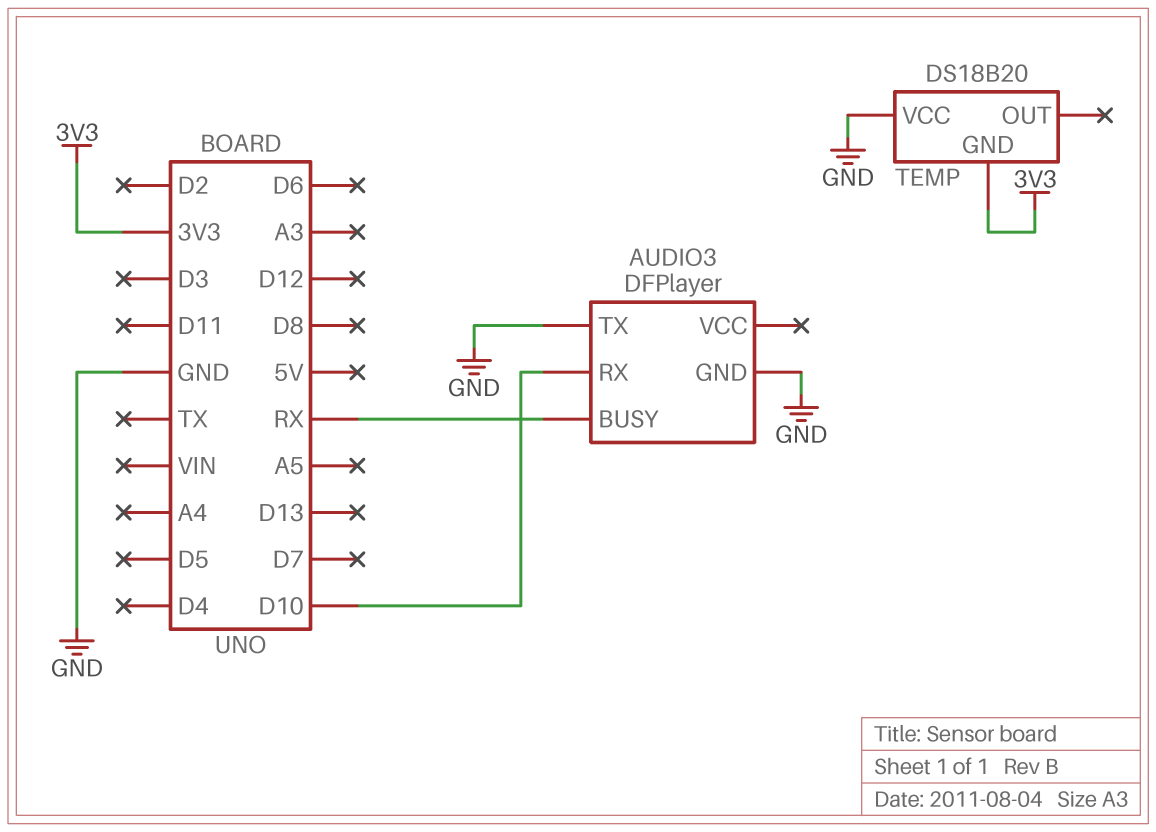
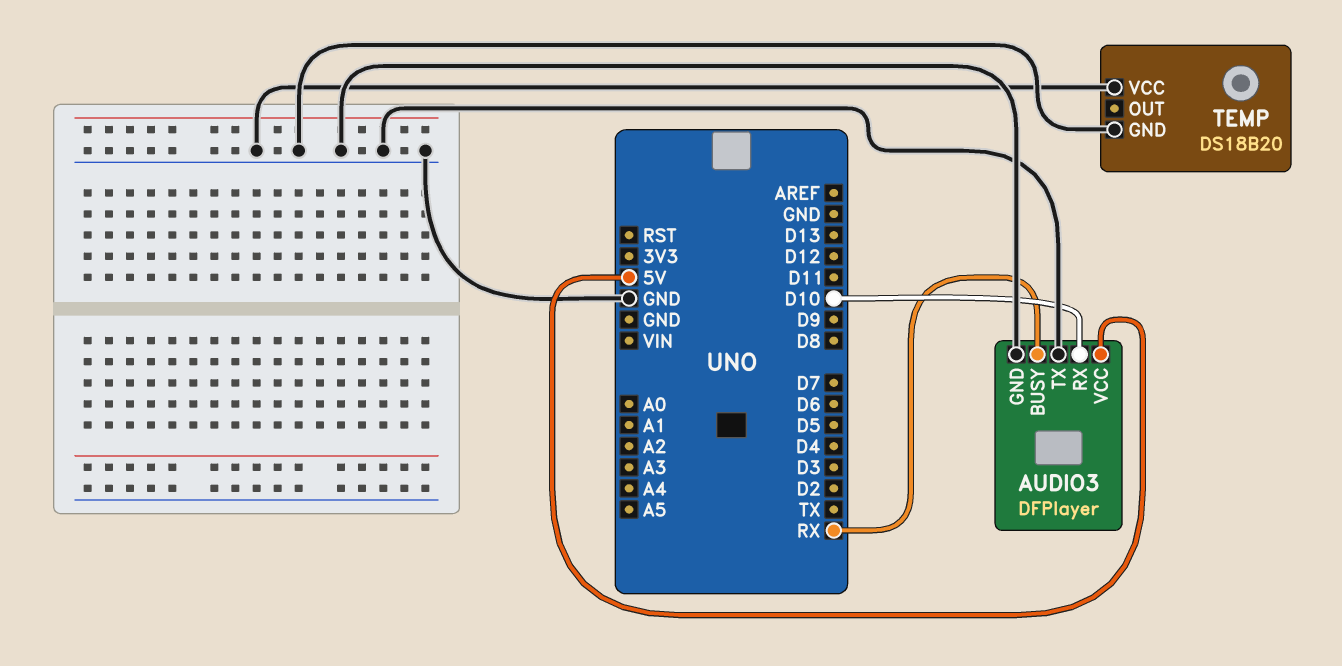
AUDIO3 pin VCC: none -> 5V
TEMP pin GND: 3V3 -> GND

